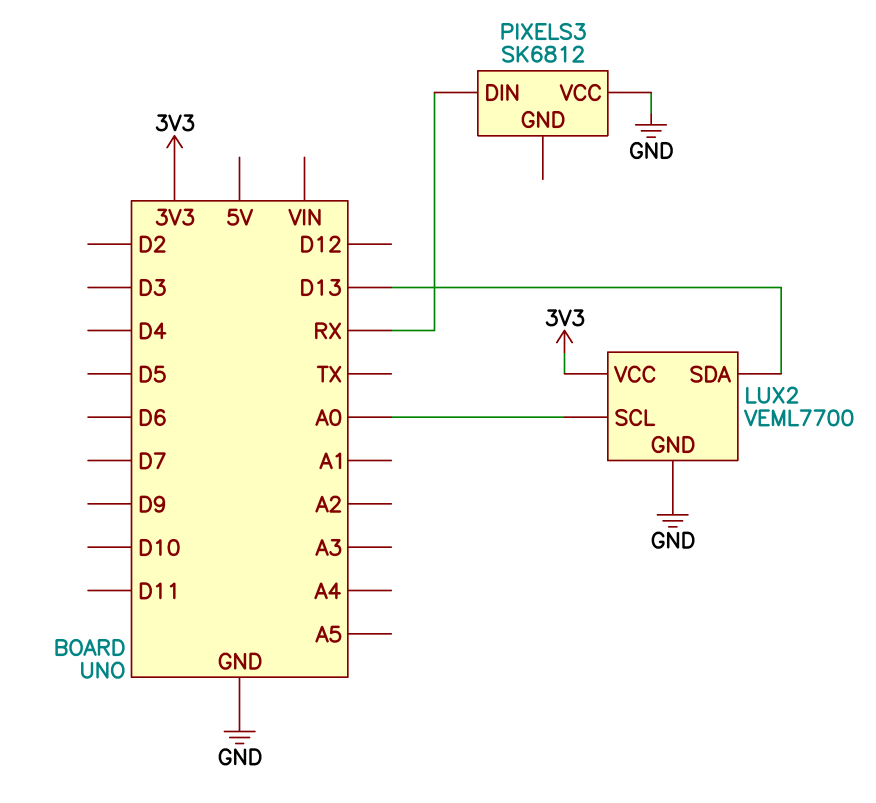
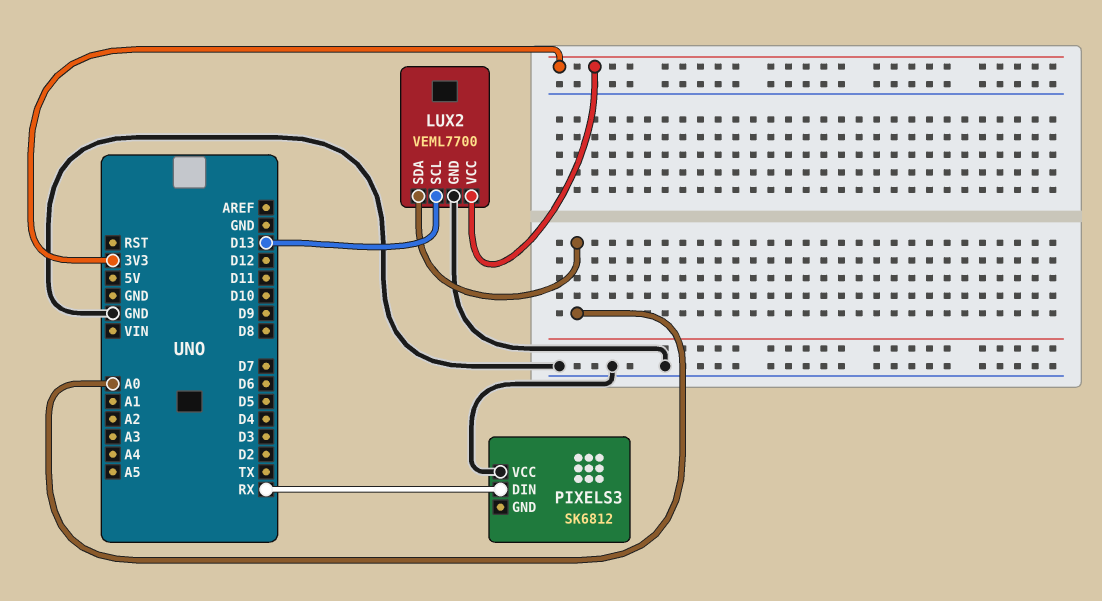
LUX2 pin SCL: A0 -> D13
LUX2 pin SDA: D13 -> A0

